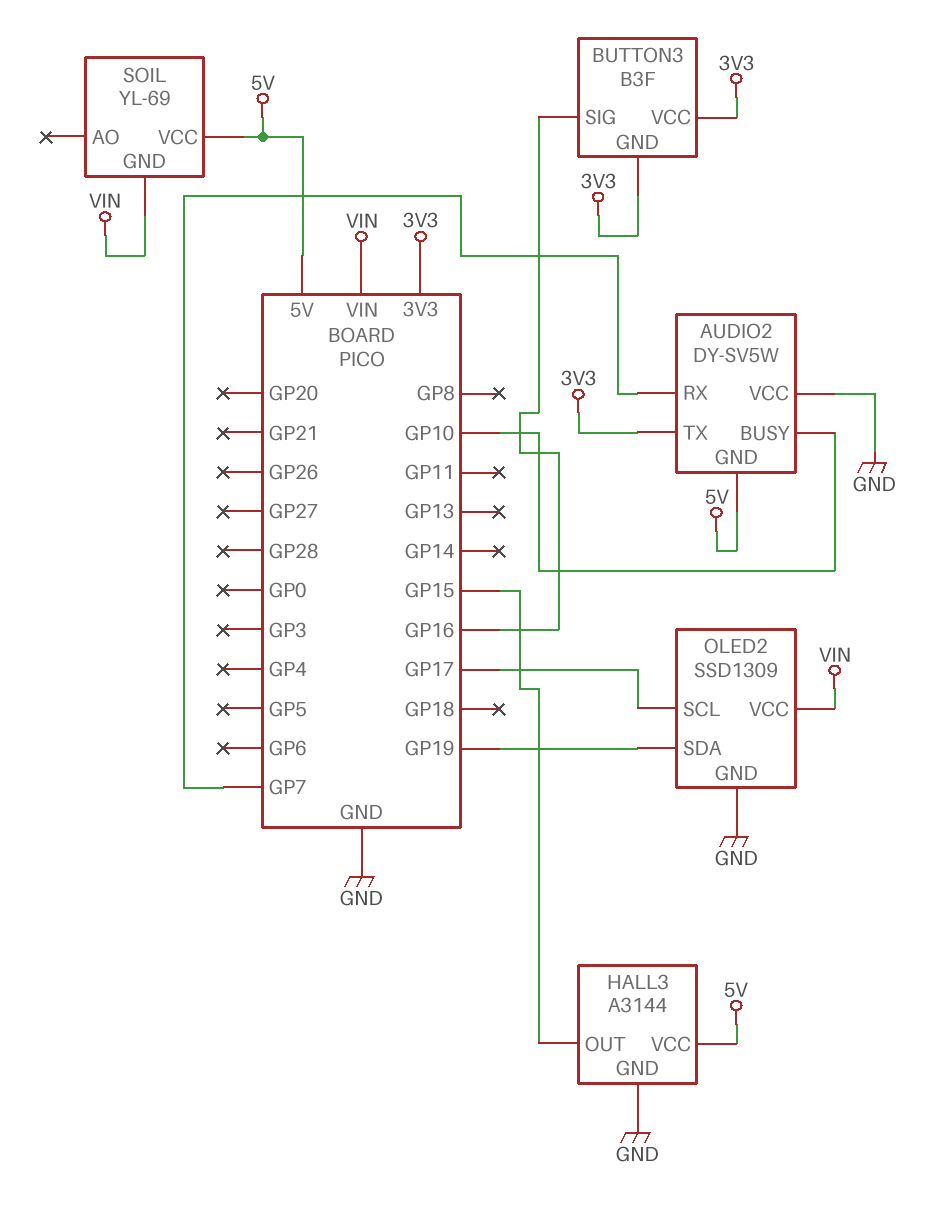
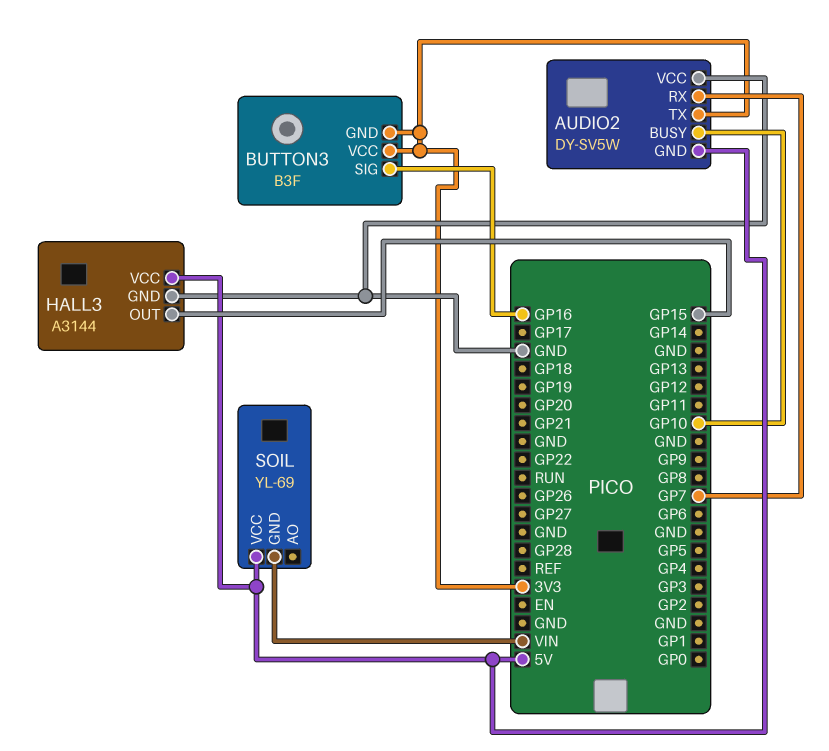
OLED2: SSD1309 -> none
OLED2 pin GND: GND -> none
OLED2 pin SCL: GP17 -> none
OLED2 pin SDA: GP19 -> none
OLED2 pin VCC: VIN -> none

